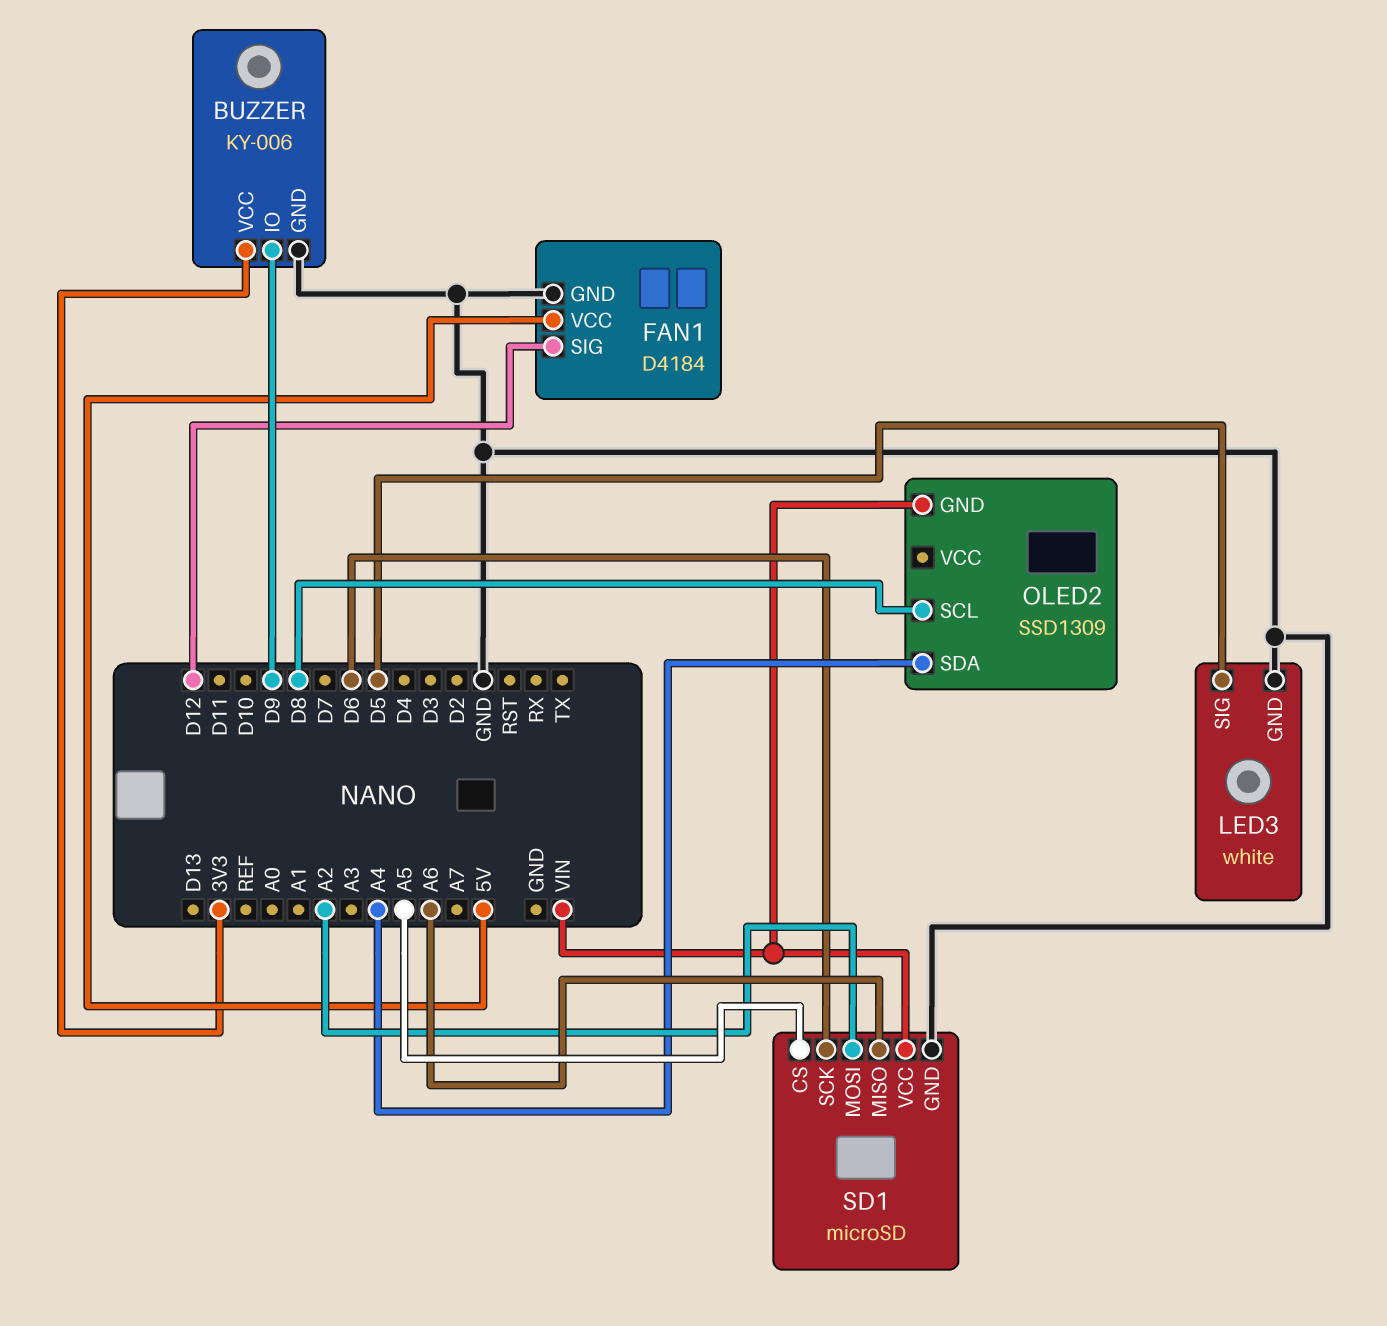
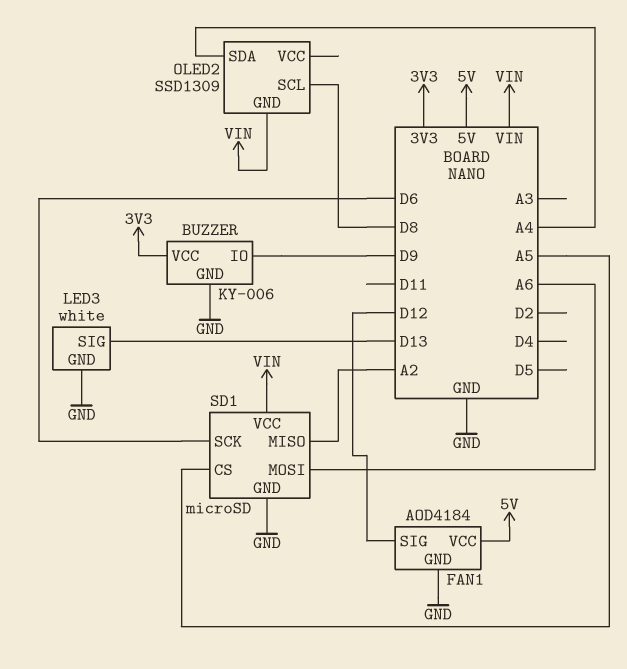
FAN1: D4184 -> AOD4184
LED3 pin SIG: D5 -> D13
SD1 pin MISO: A6 -> A2
SD1 pin MOSI: A2 -> A6

